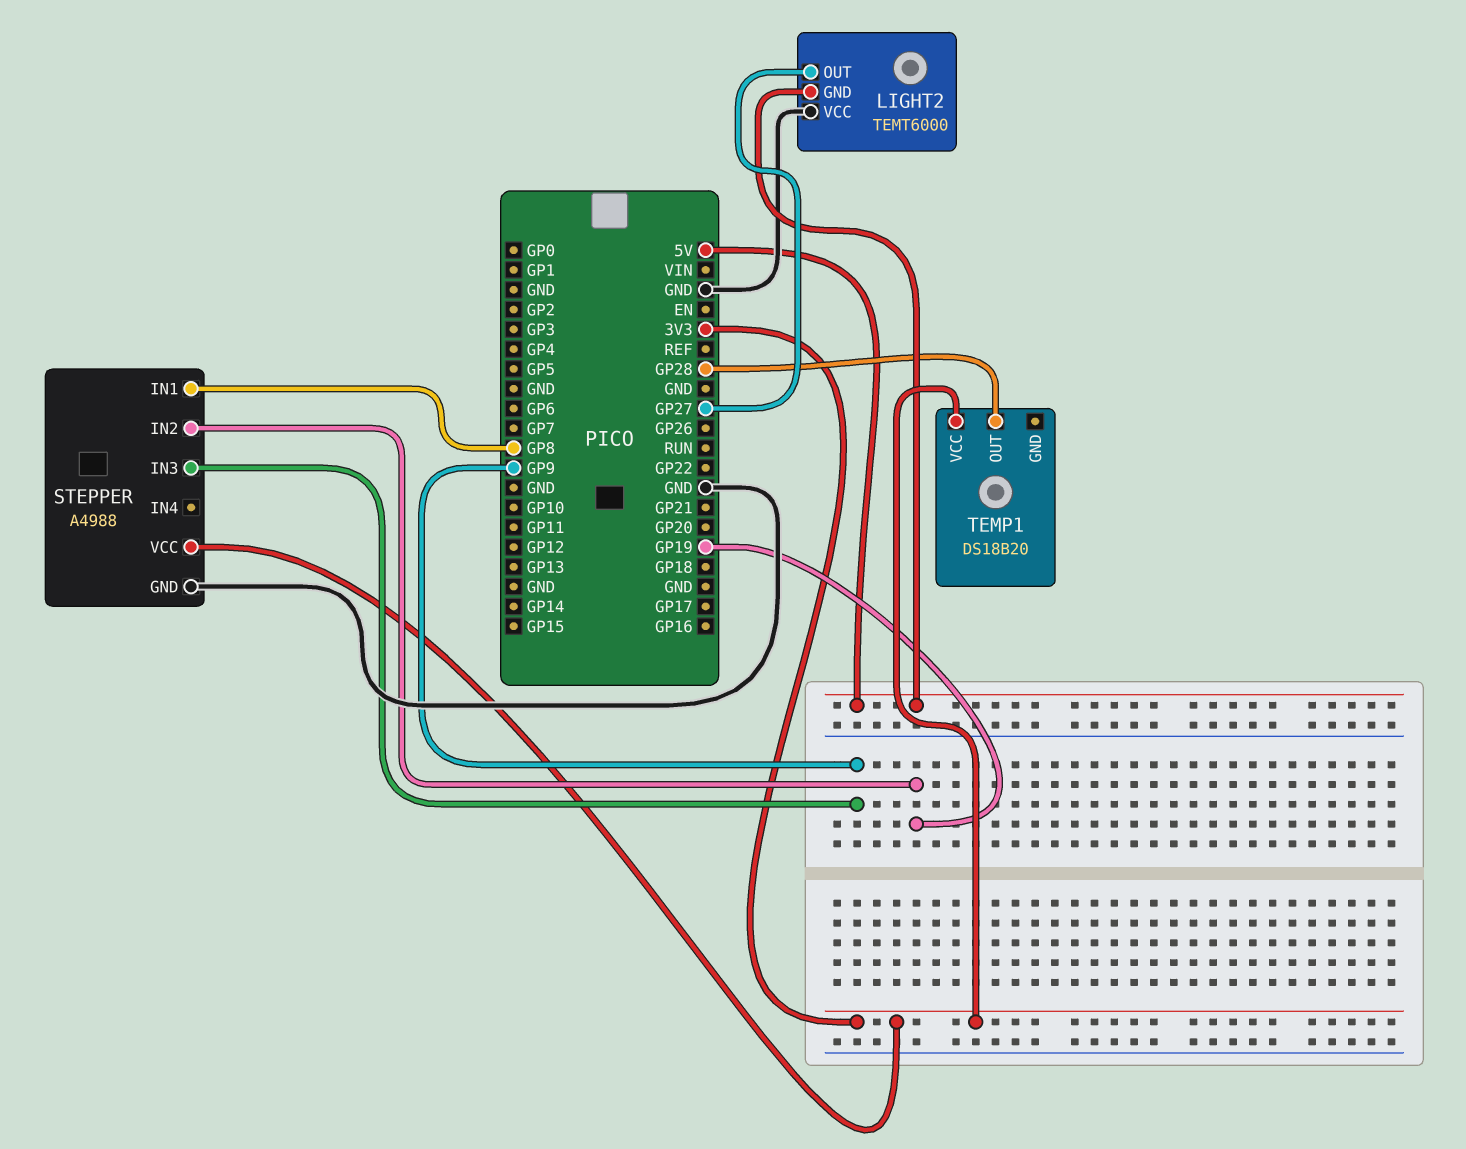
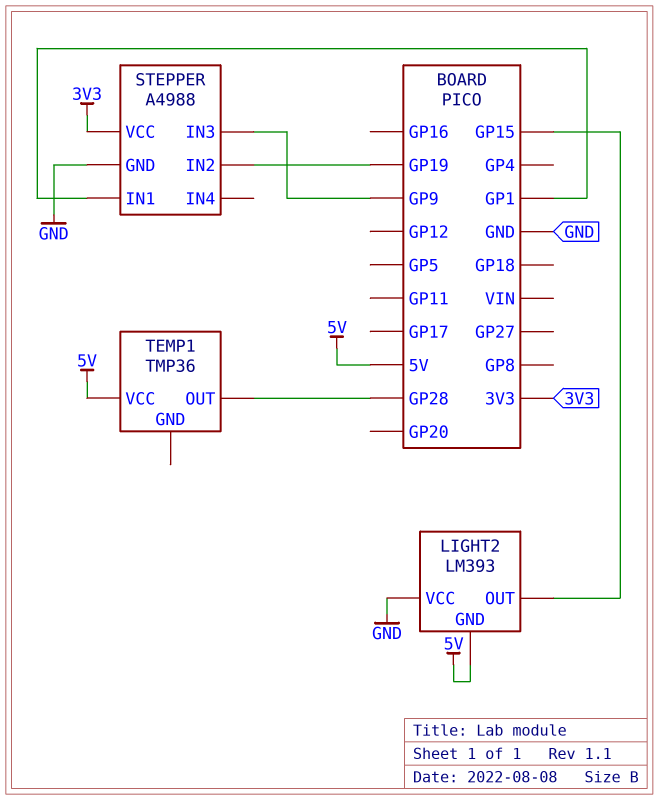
LIGHT2: TEMT6000 -> LM393
LIGHT2 pin OUT: GP27 -> GP15
STEPPER pin IN1: GP8 -> GP1
TEMP1: DS18B20 -> TMP36
TEMP1 pin VCC: 3V3 -> 5V

